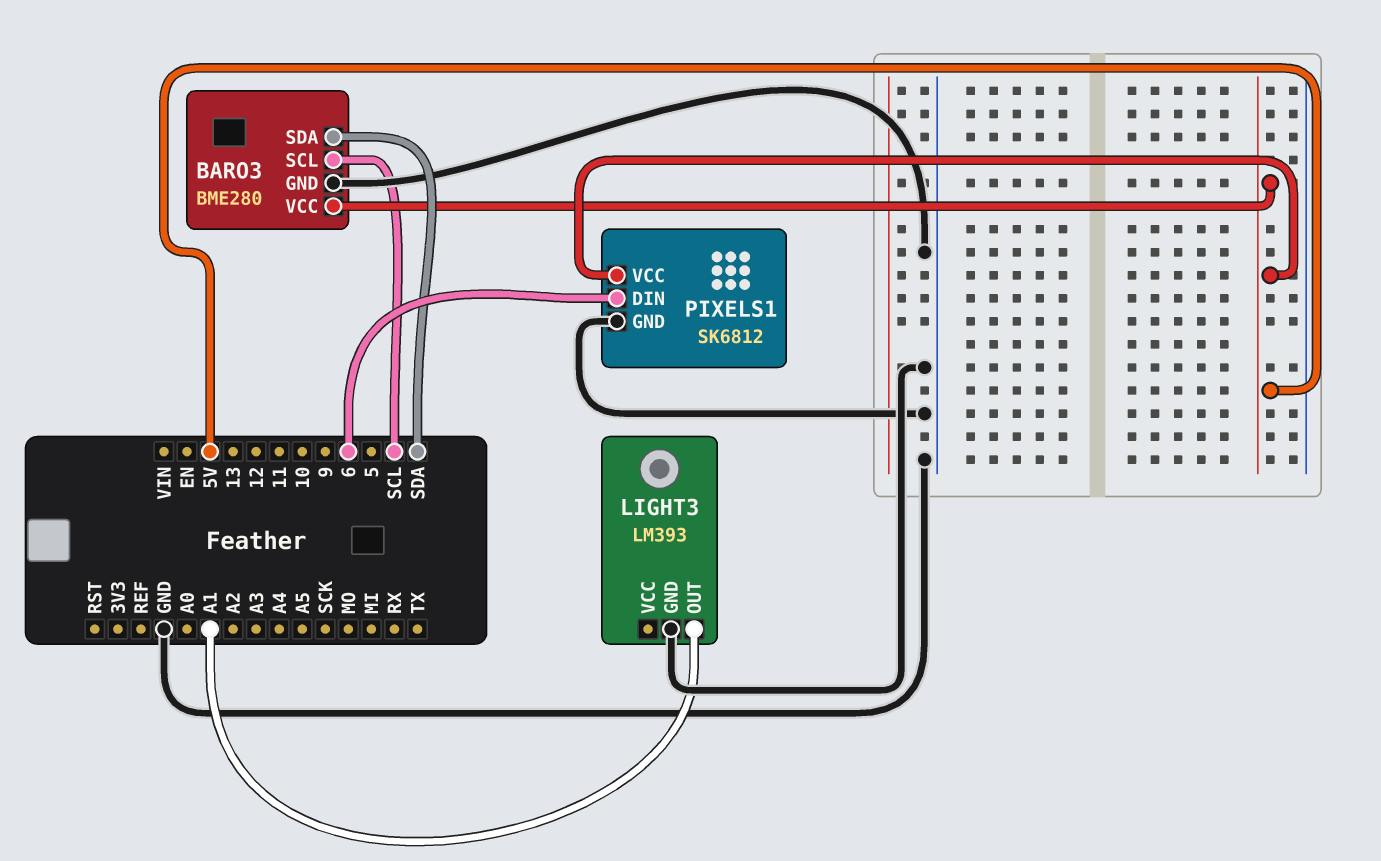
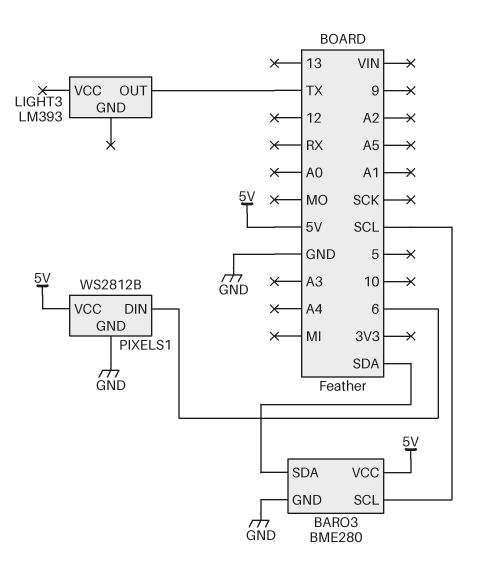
LIGHT3 pin GND: GND -> none
LIGHT3 pin OUT: A1 -> TX
PIXELS1: SK6812 -> WS2812B

